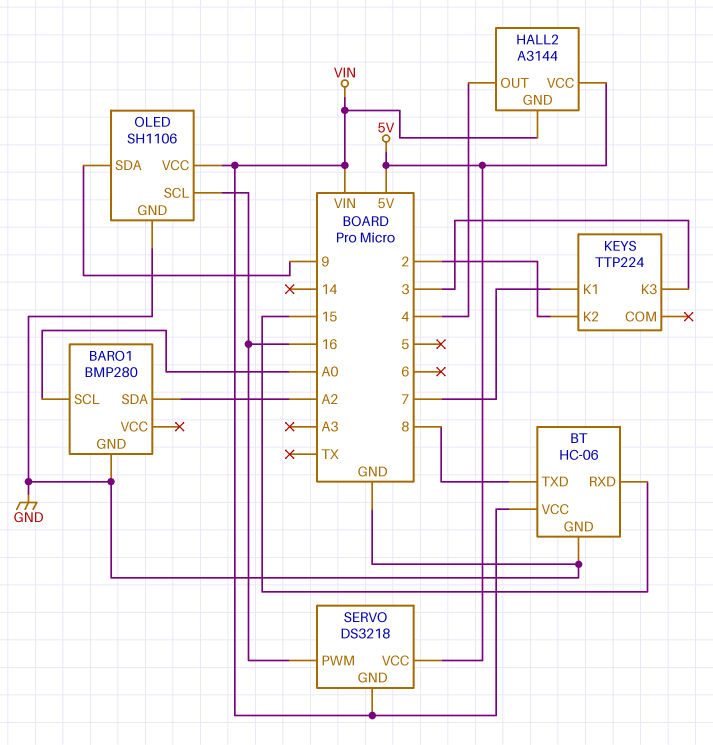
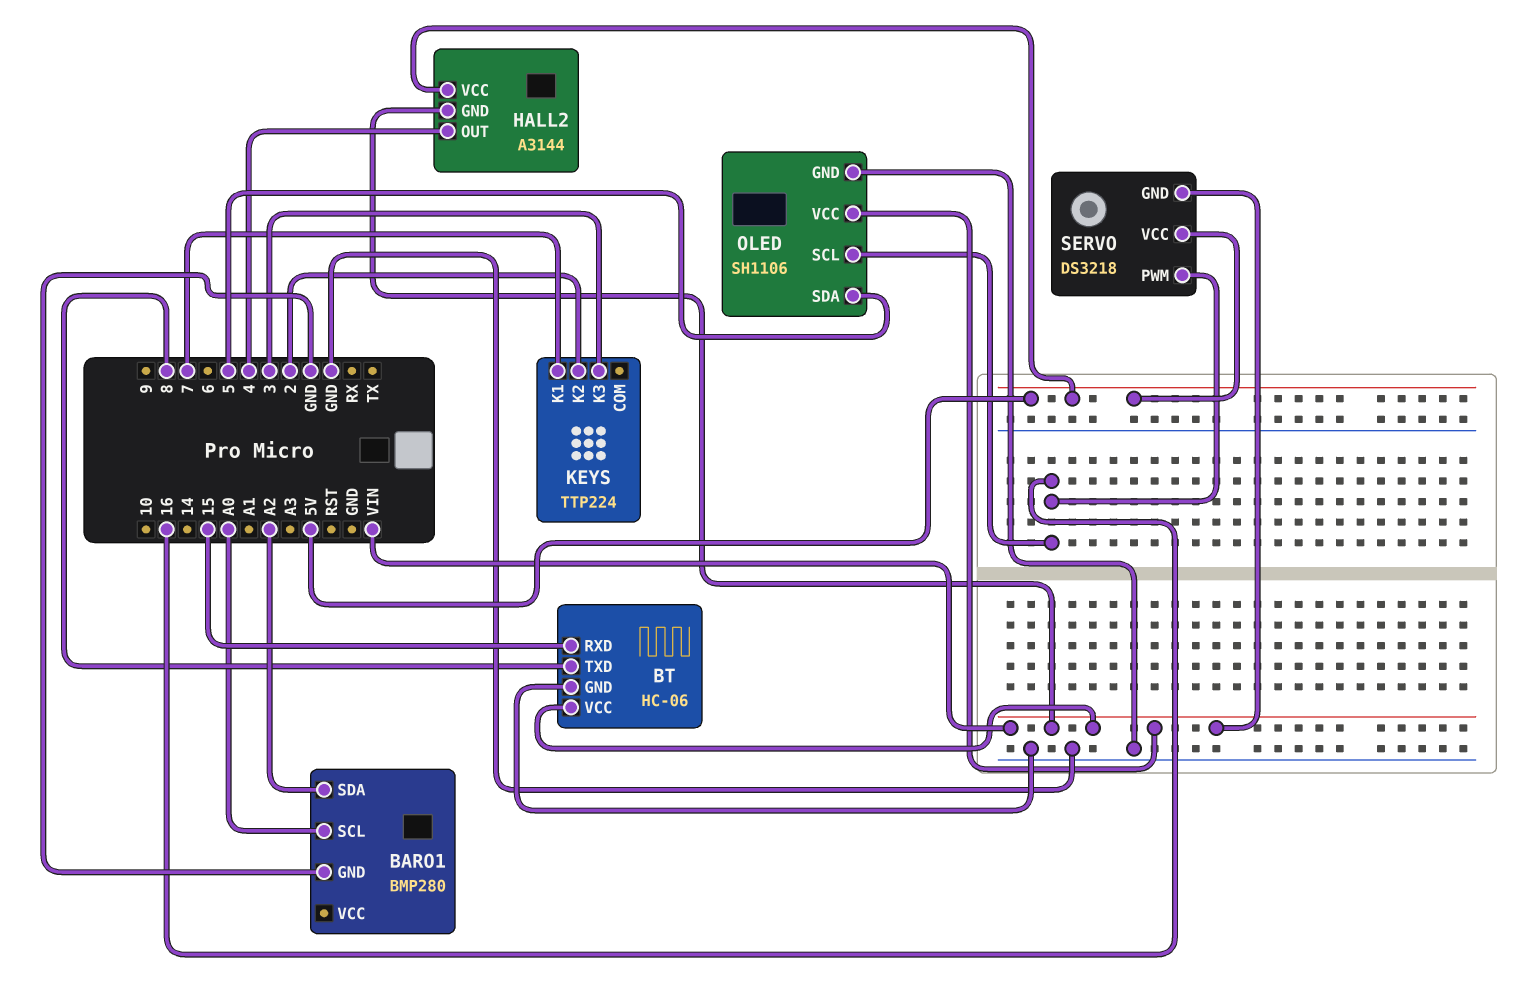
OLED pin SDA: 9 -> 5

